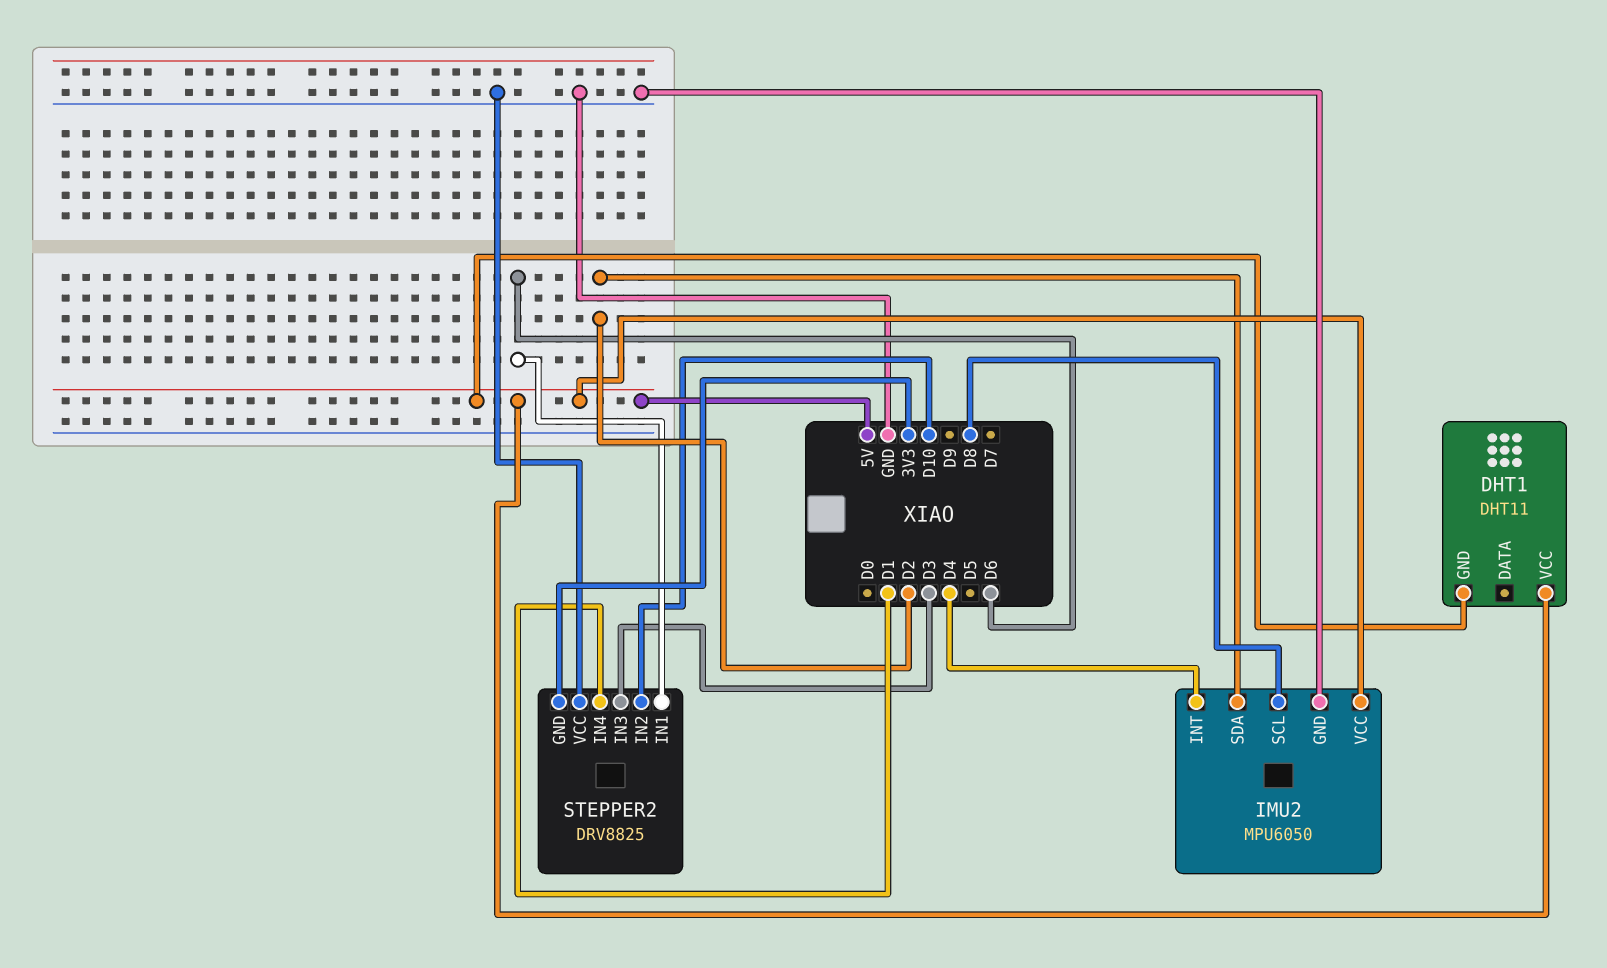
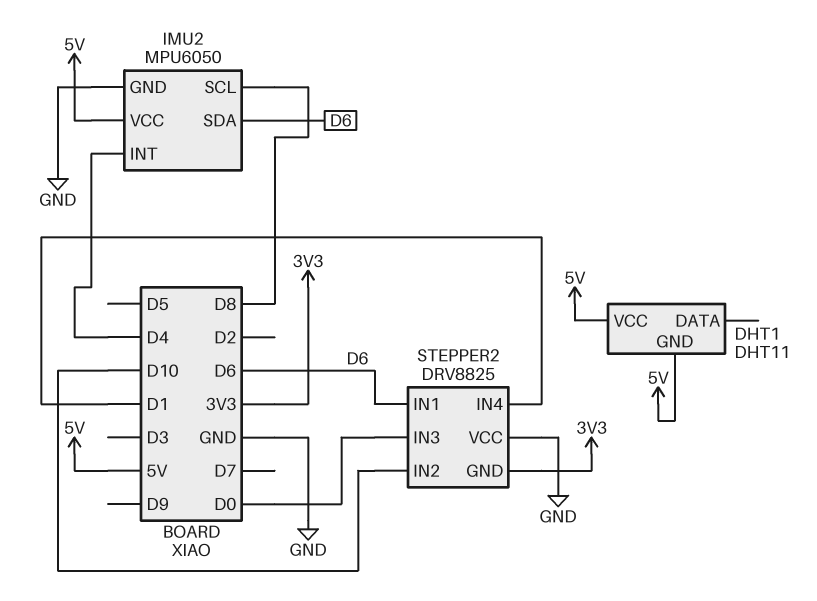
IMU2 pin SDA: D2 -> D6
STEPPER2 pin IN3: D3 -> D0

